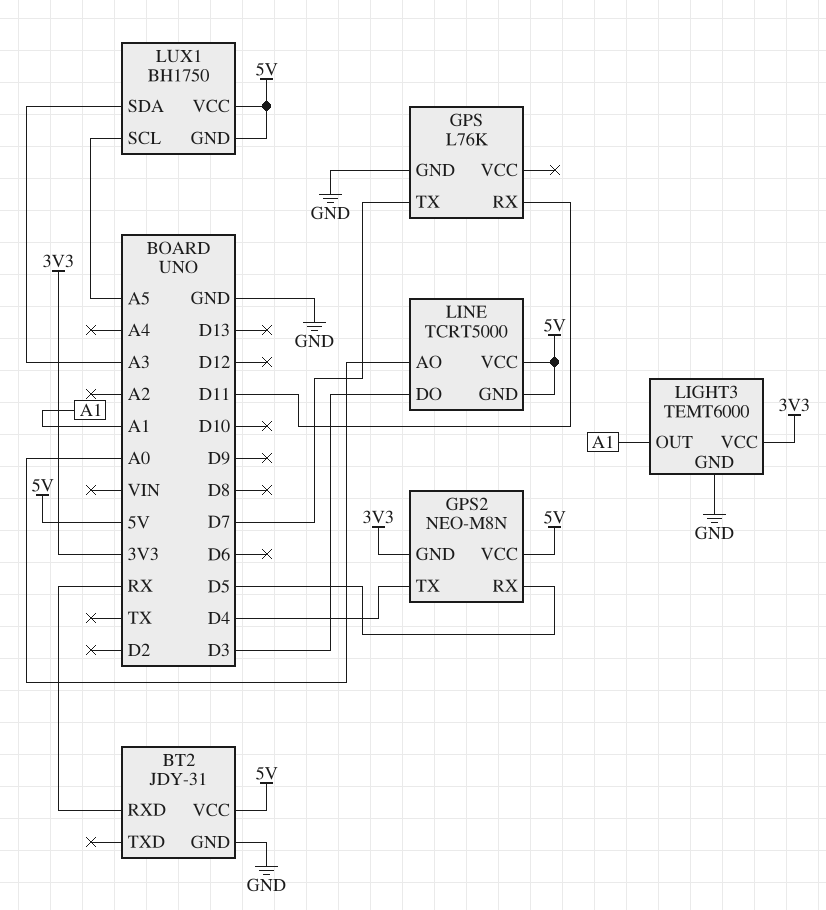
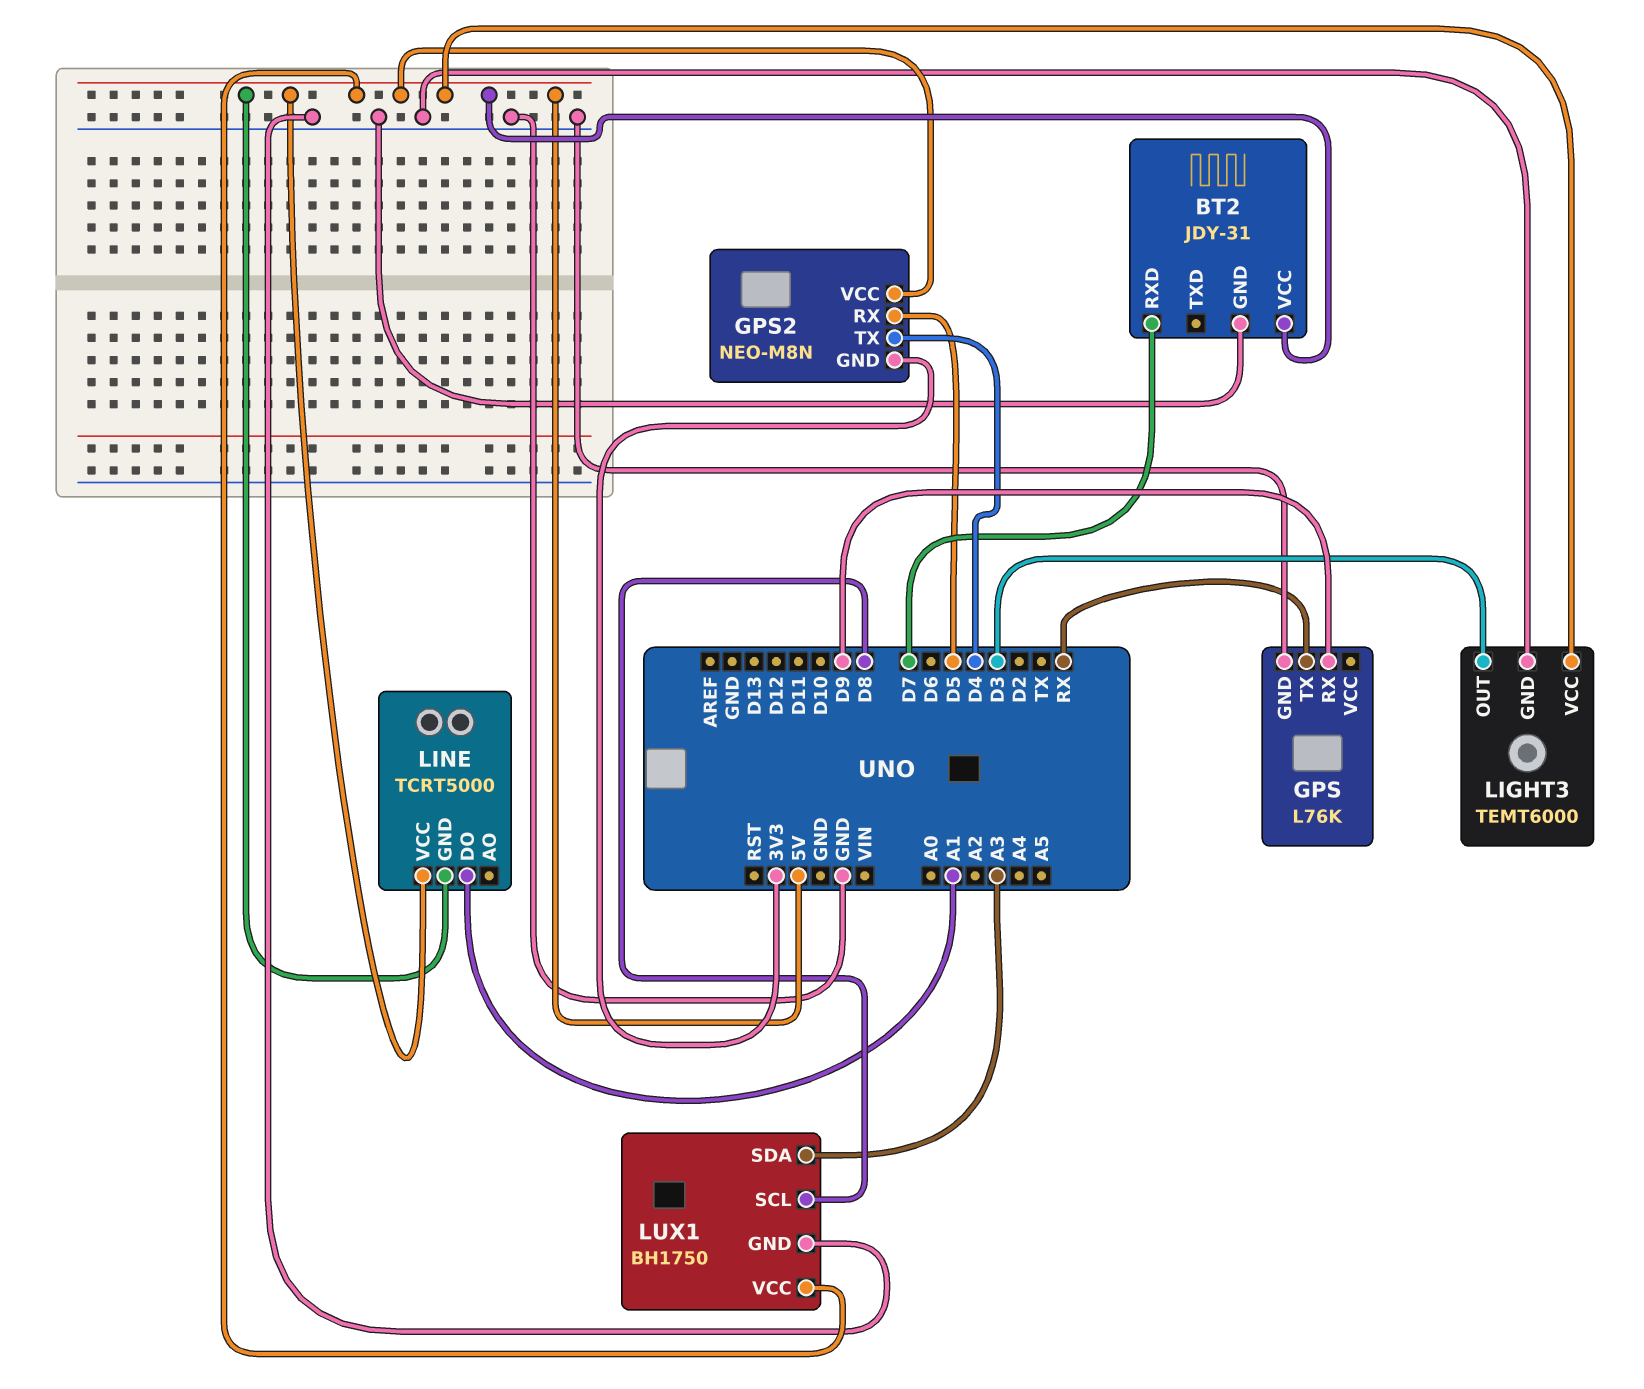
BT2 pin RXD: RX -> D7
GPS pin RX: D11 -> D9
GPS pin TX: D7 -> RX
LIGHT3 pin OUT: A1 -> D3
LIGHT3 pin VCC: 3V3 -> 5V
LINE pin AO: A0 -> none
LINE pin DO: D3 -> A1
LUX1 pin GND: 5V -> GND
LUX1 pin SCL: A5 -> D8

